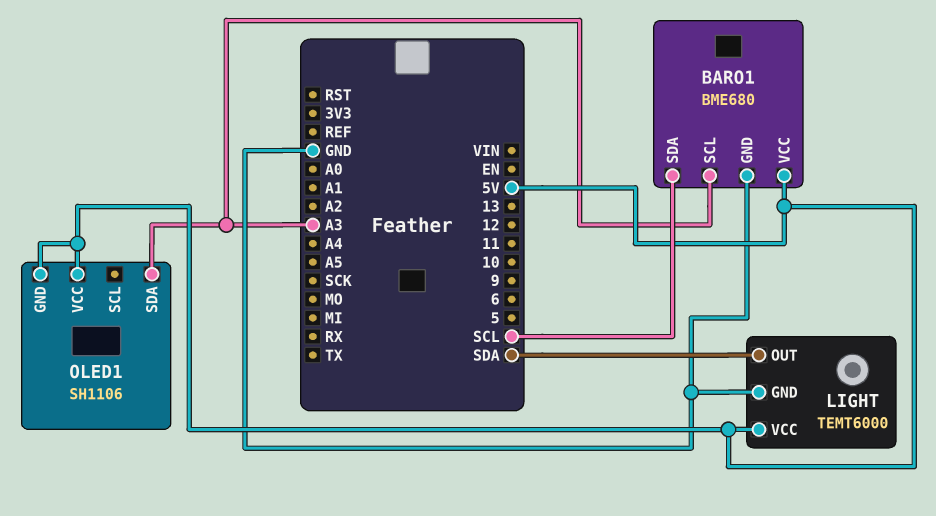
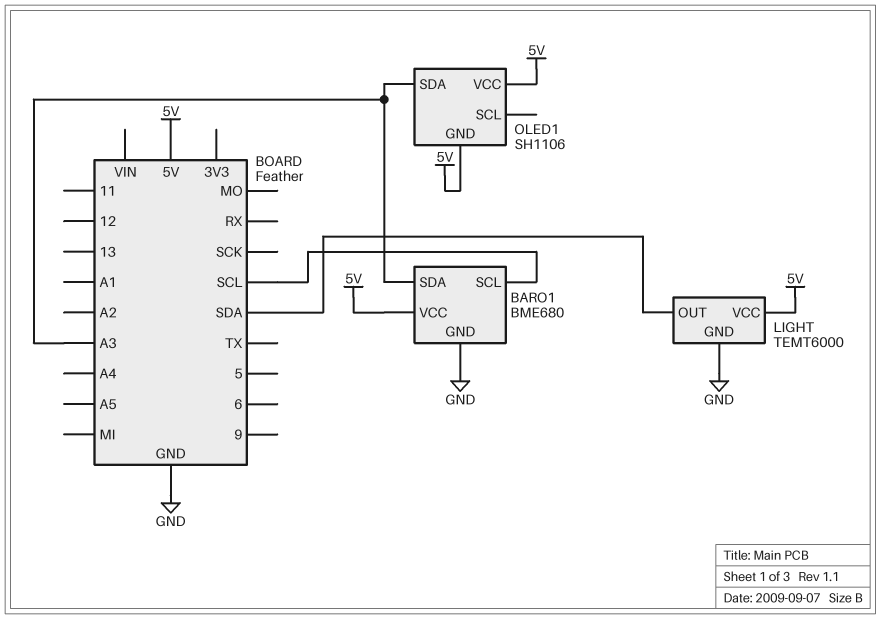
BARO1 pin SCL: A3 -> SCL
BARO1 pin SDA: SCL -> A3

